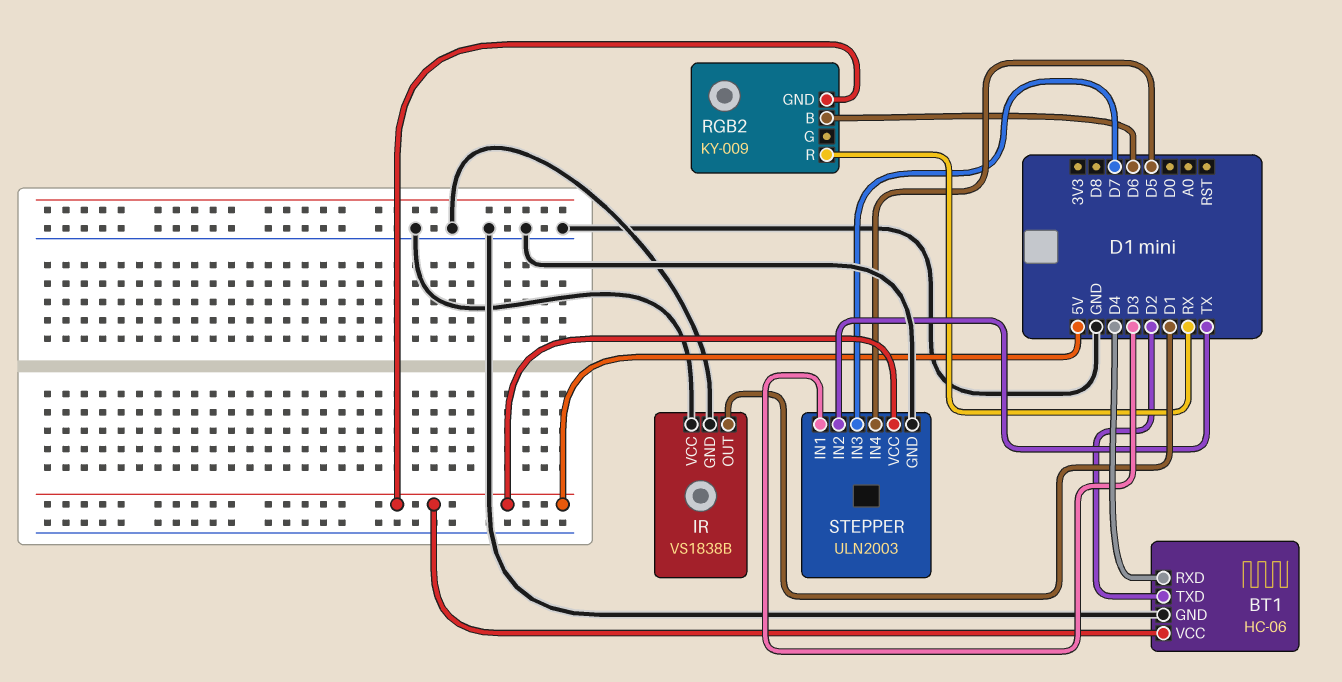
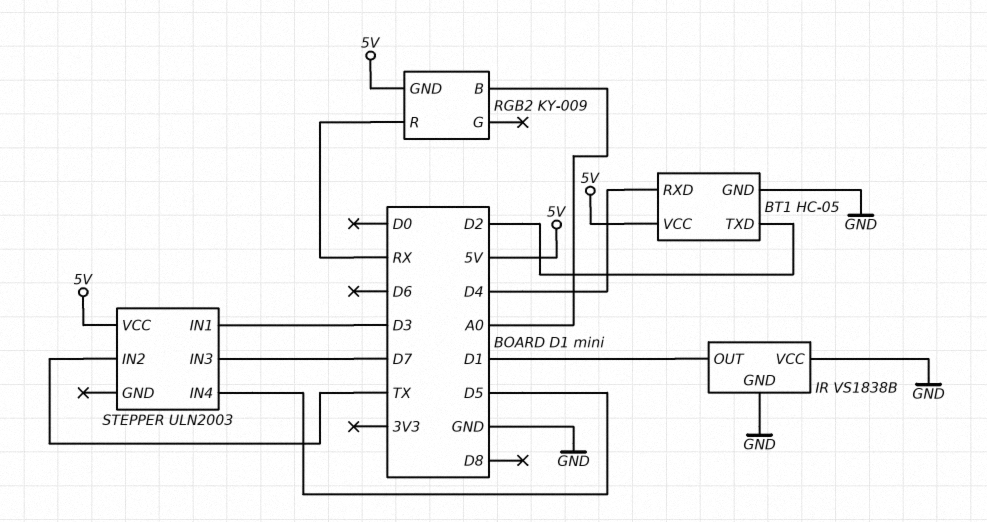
BT1: HC-06 -> HC-05
RGB2 pin B: D6 -> A0
STEPPER pin GND: GND -> none

